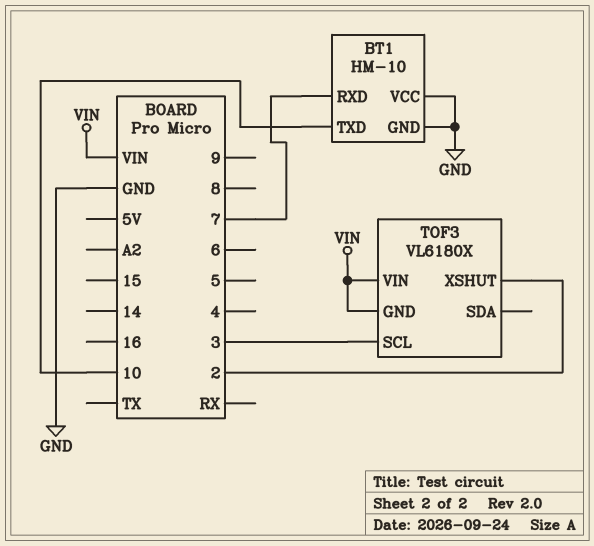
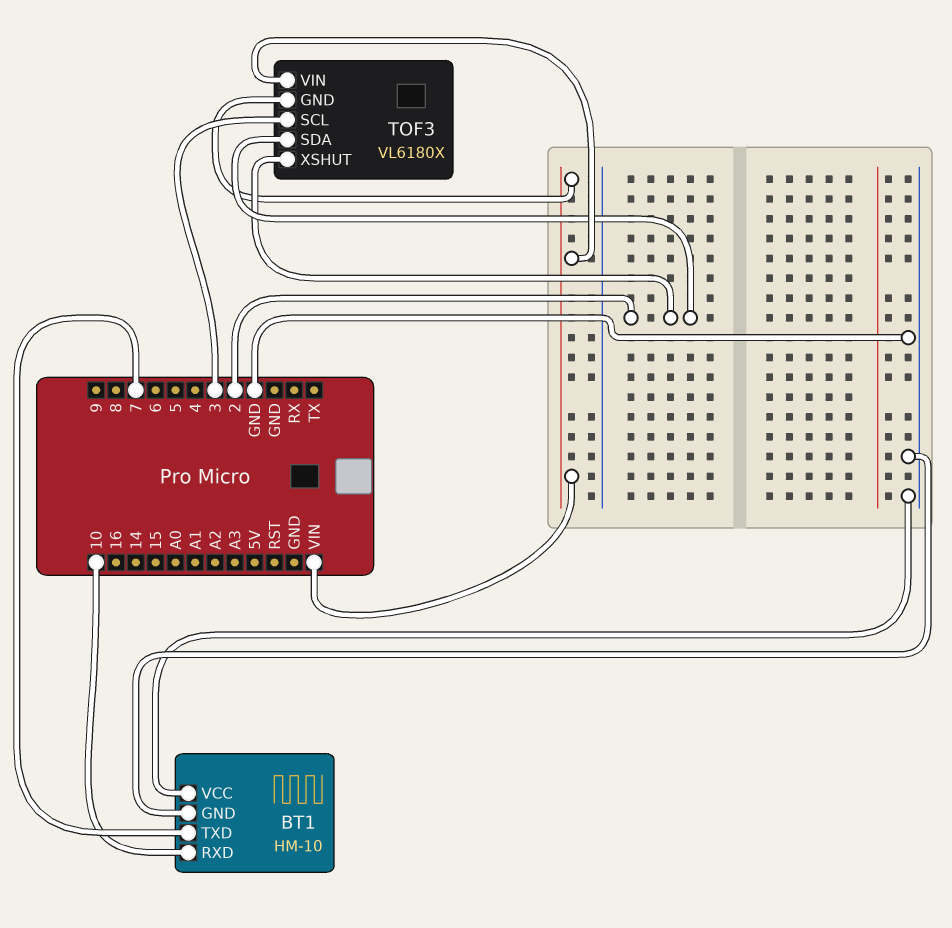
BT1 pin RXD: 7 -> 10
BT1 pin TXD: 10 -> 7
TOF3 pin SDA: none -> 2

